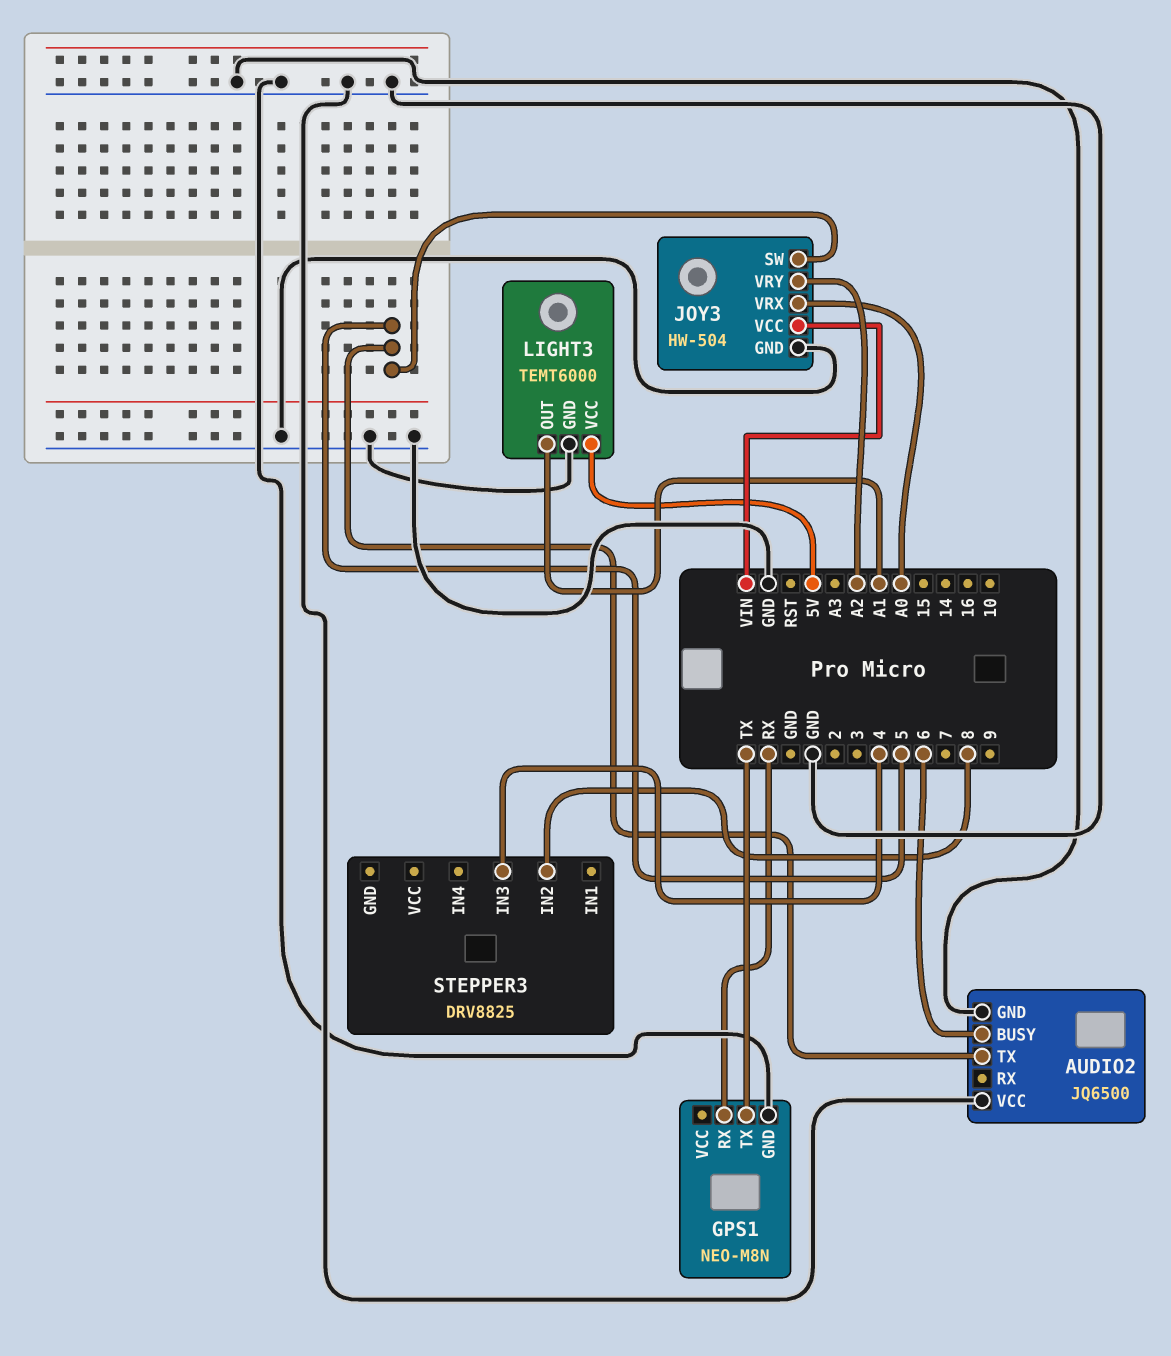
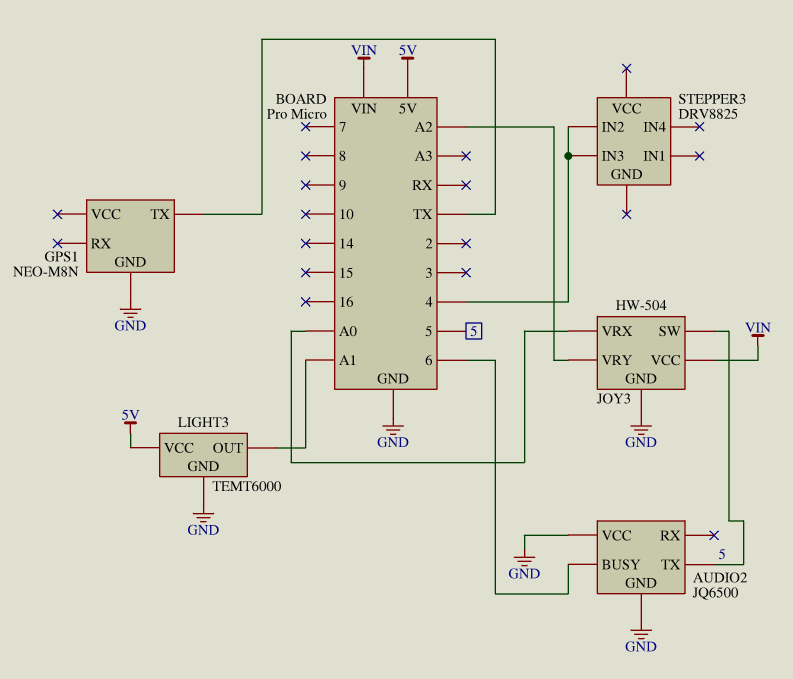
GPS1 pin RX: RX -> none
STEPPER3 pin IN2: 8 -> 4

